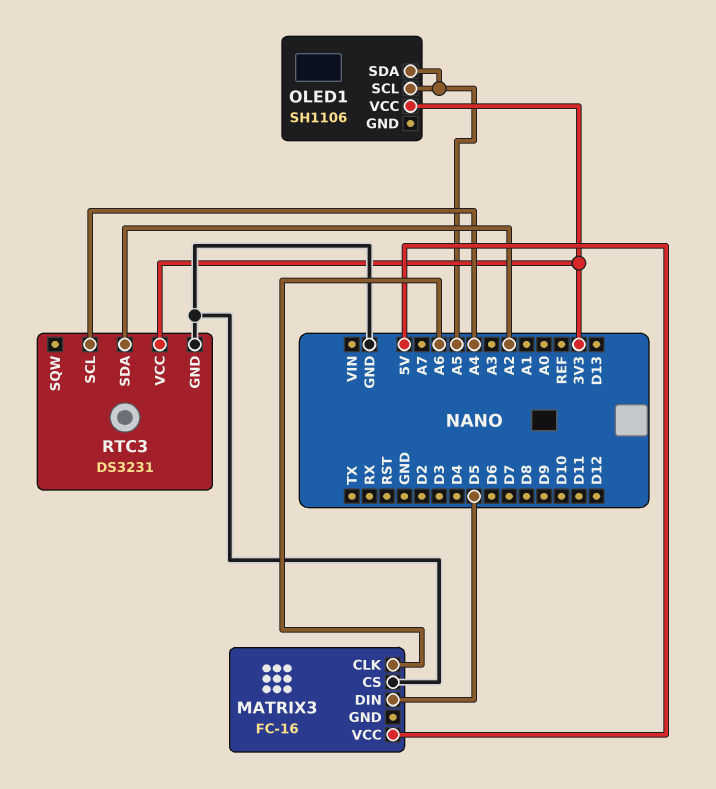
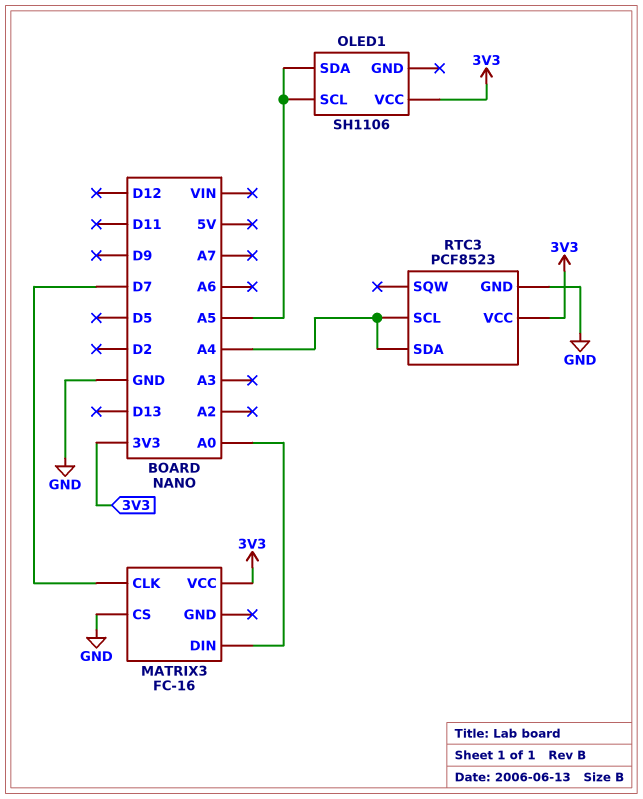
MATRIX3 pin CLK: A6 -> D7
MATRIX3 pin DIN: D5 -> A0
MATRIX3 pin VCC: 5V -> 3V3
RTC3: DS3231 -> PCF8523
RTC3 pin SDA: A2 -> A4

